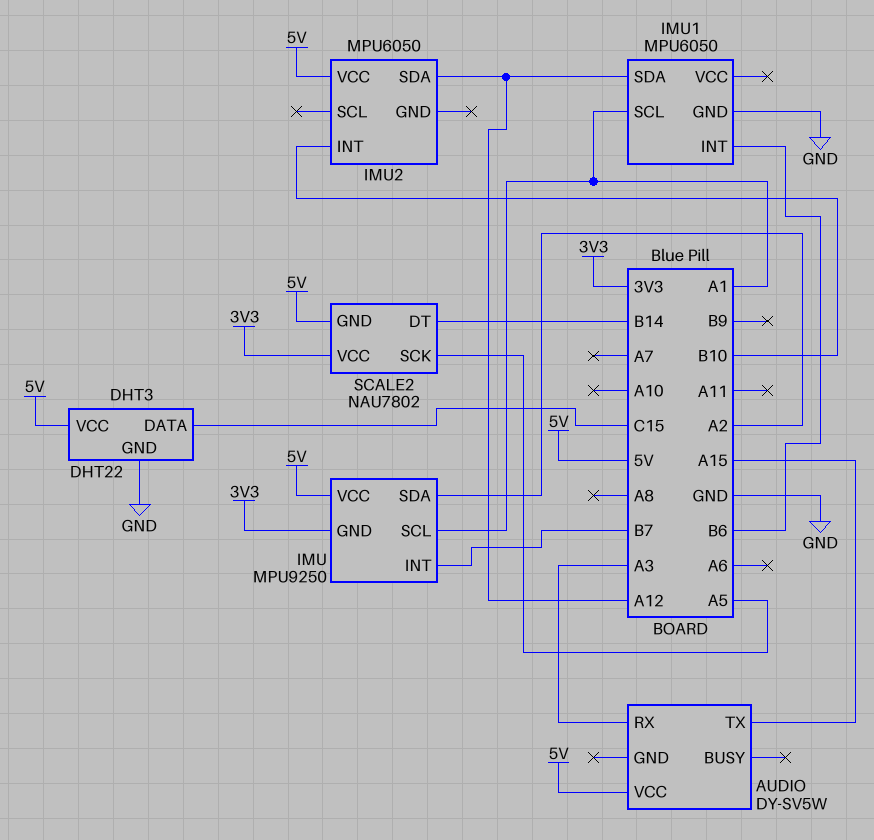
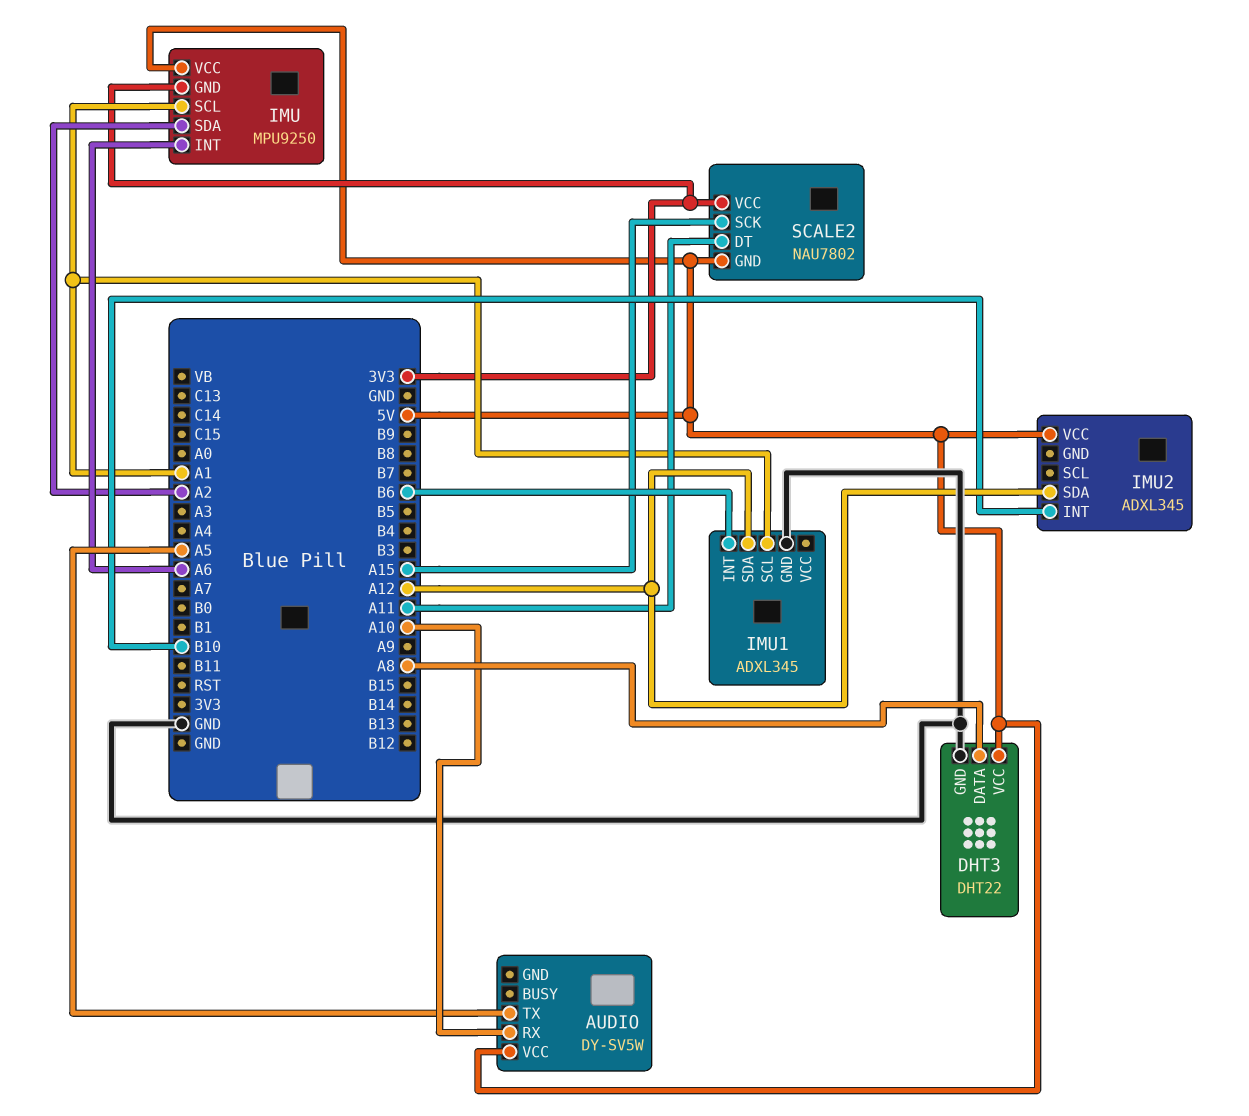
AUDIO pin RX: A3 -> A10
AUDIO pin TX: A15 -> A5
DHT3 pin DATA: C15 -> A8
IMU pin INT: B7 -> A6
IMU1: MPU6050 -> ADXL345
IMU2: MPU6050 -> ADXL345
SCALE2 pin DT: B14 -> A11
SCALE2 pin SCK: A5 -> A15

